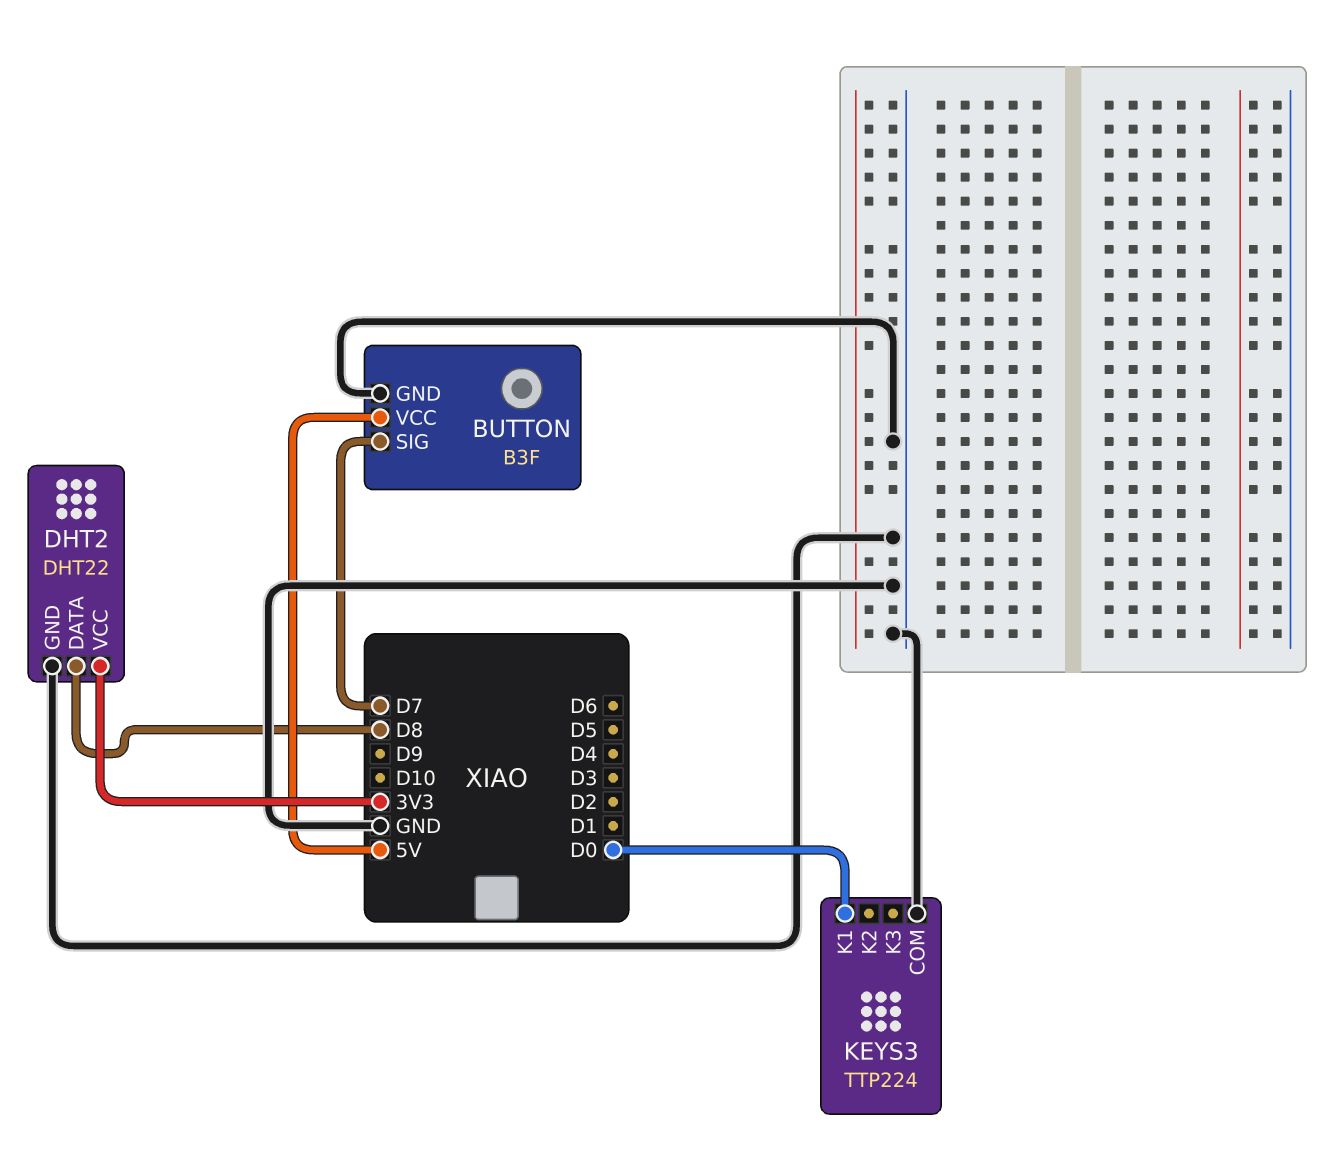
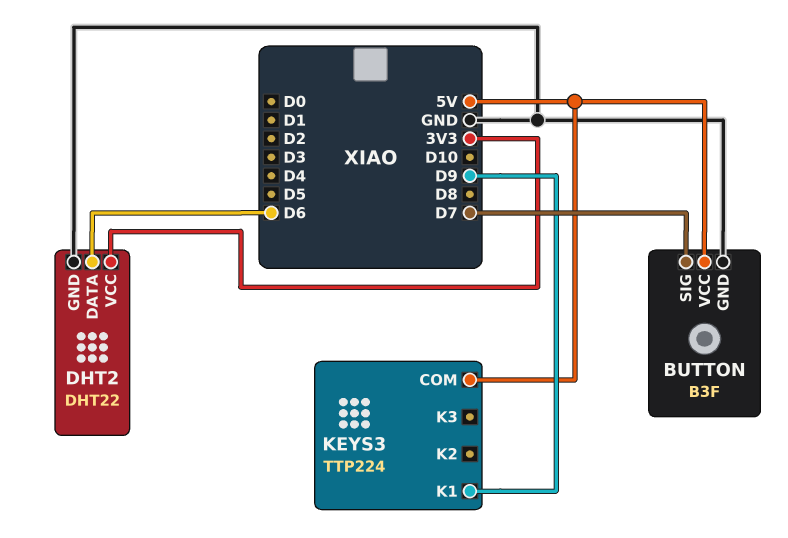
DHT2 pin DATA: D8 -> D6
KEYS3 pin COM: GND -> 5V
KEYS3 pin K1: D0 -> D9

